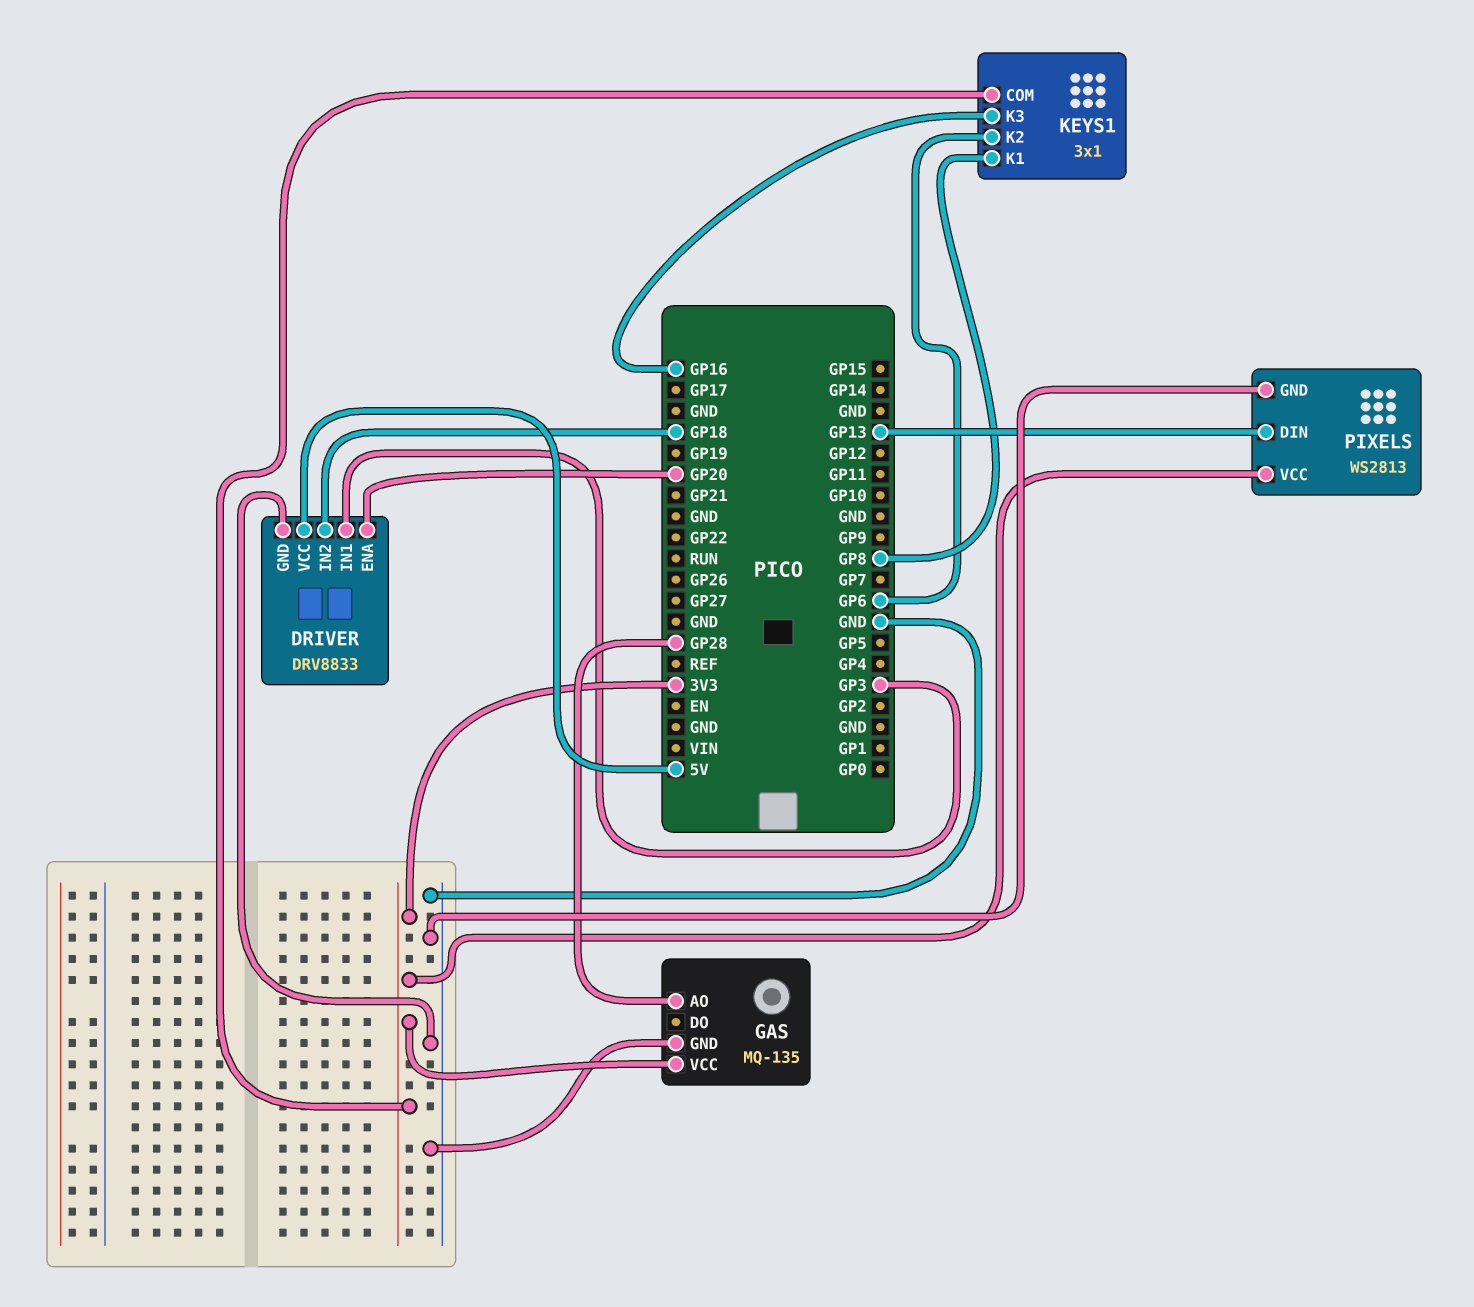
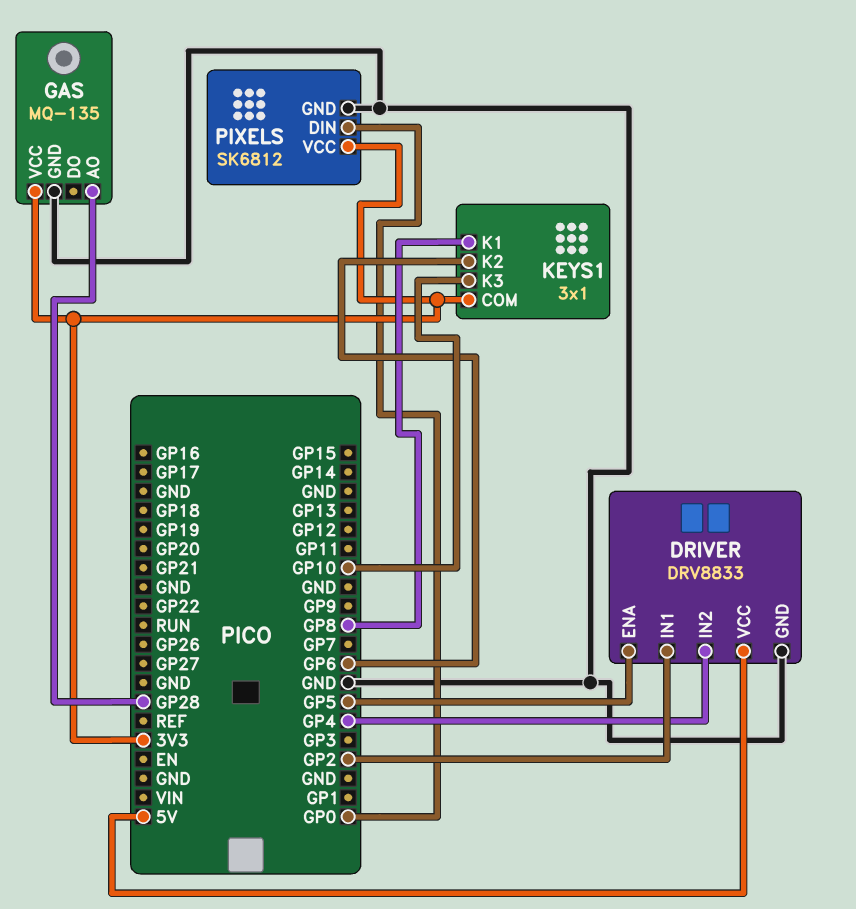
DRIVER pin ENA: GP20 -> GP5
DRIVER pin IN1: GP3 -> GP2
DRIVER pin IN2: GP18 -> GP4
KEYS1 pin K3: GP16 -> GP10
PIXELS: WS2813 -> SK6812
PIXELS pin DIN: GP13 -> GP0

